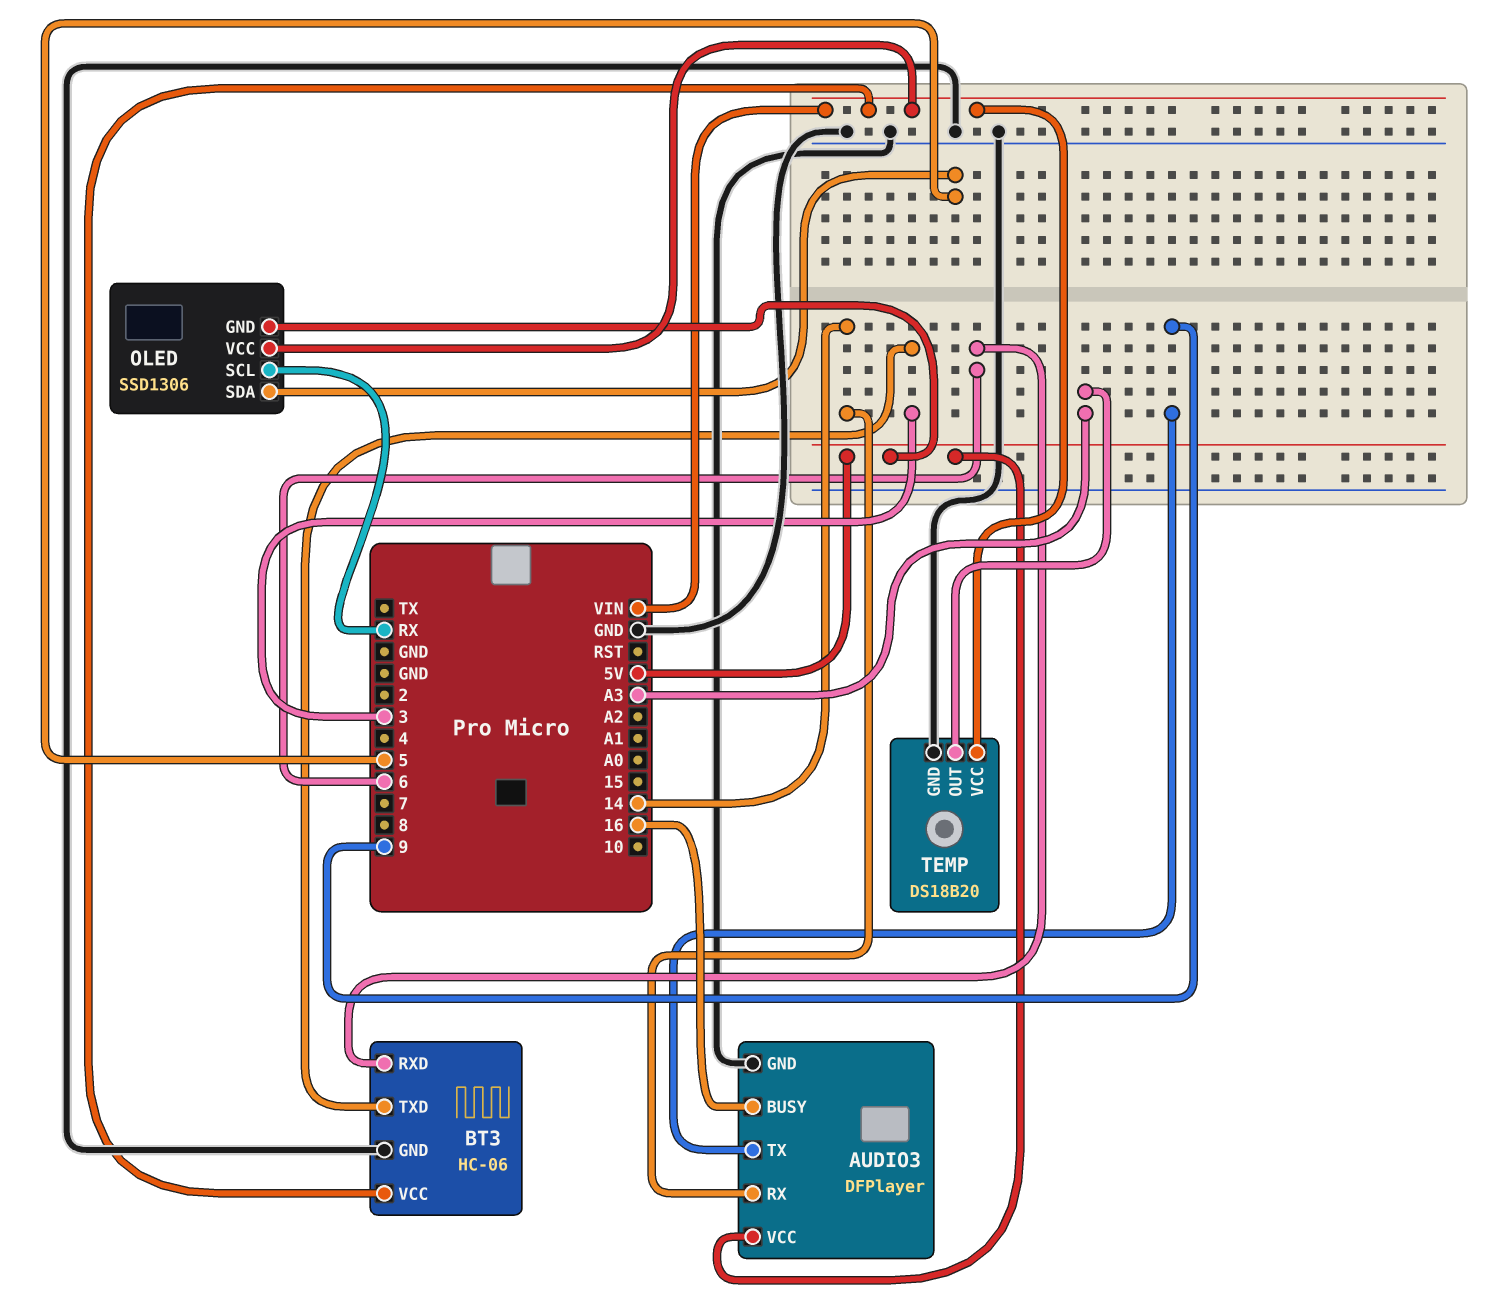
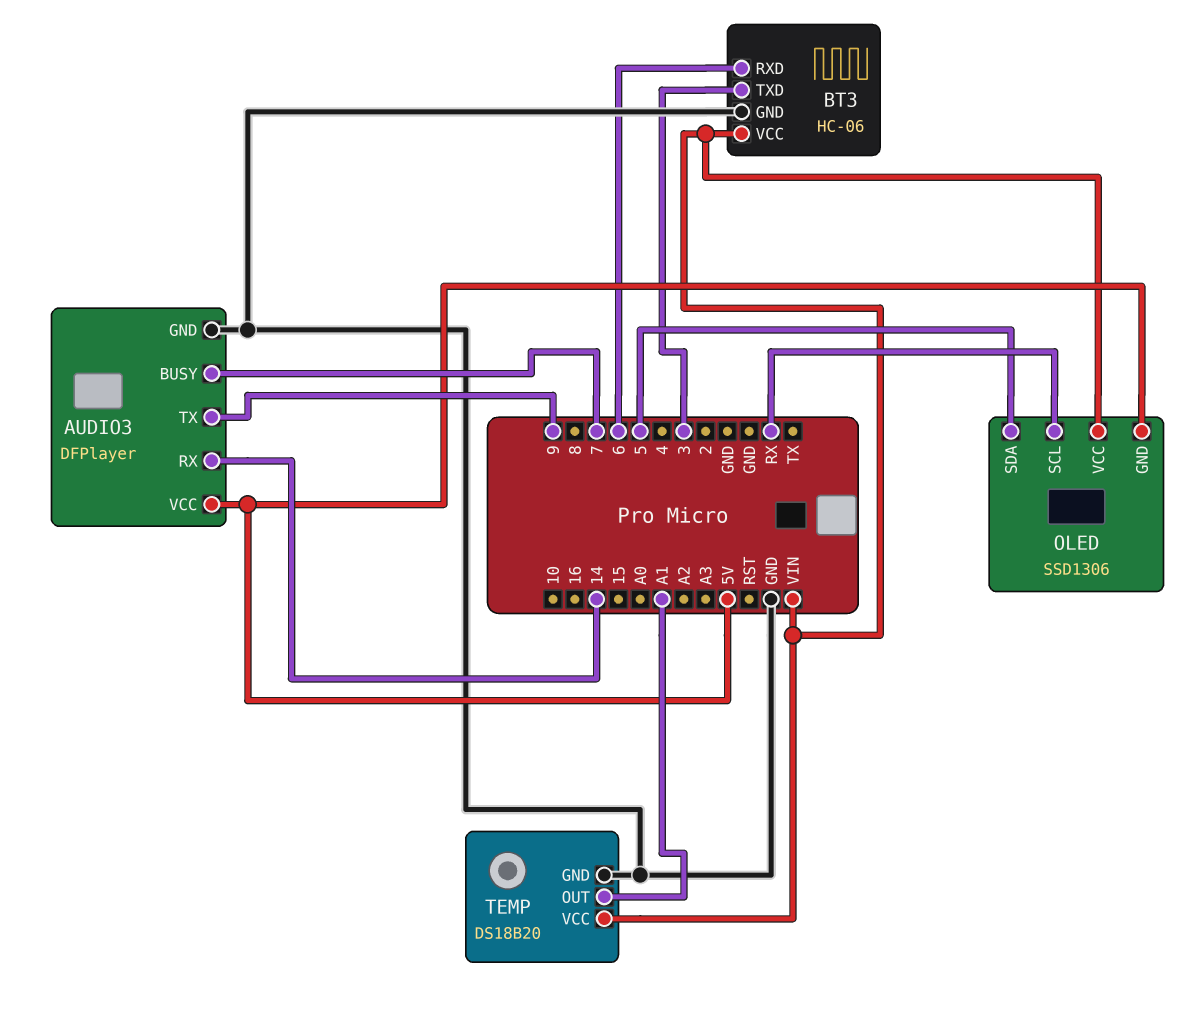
AUDIO3 pin BUSY: 16 -> 7
TEMP pin OUT: A3 -> A1

